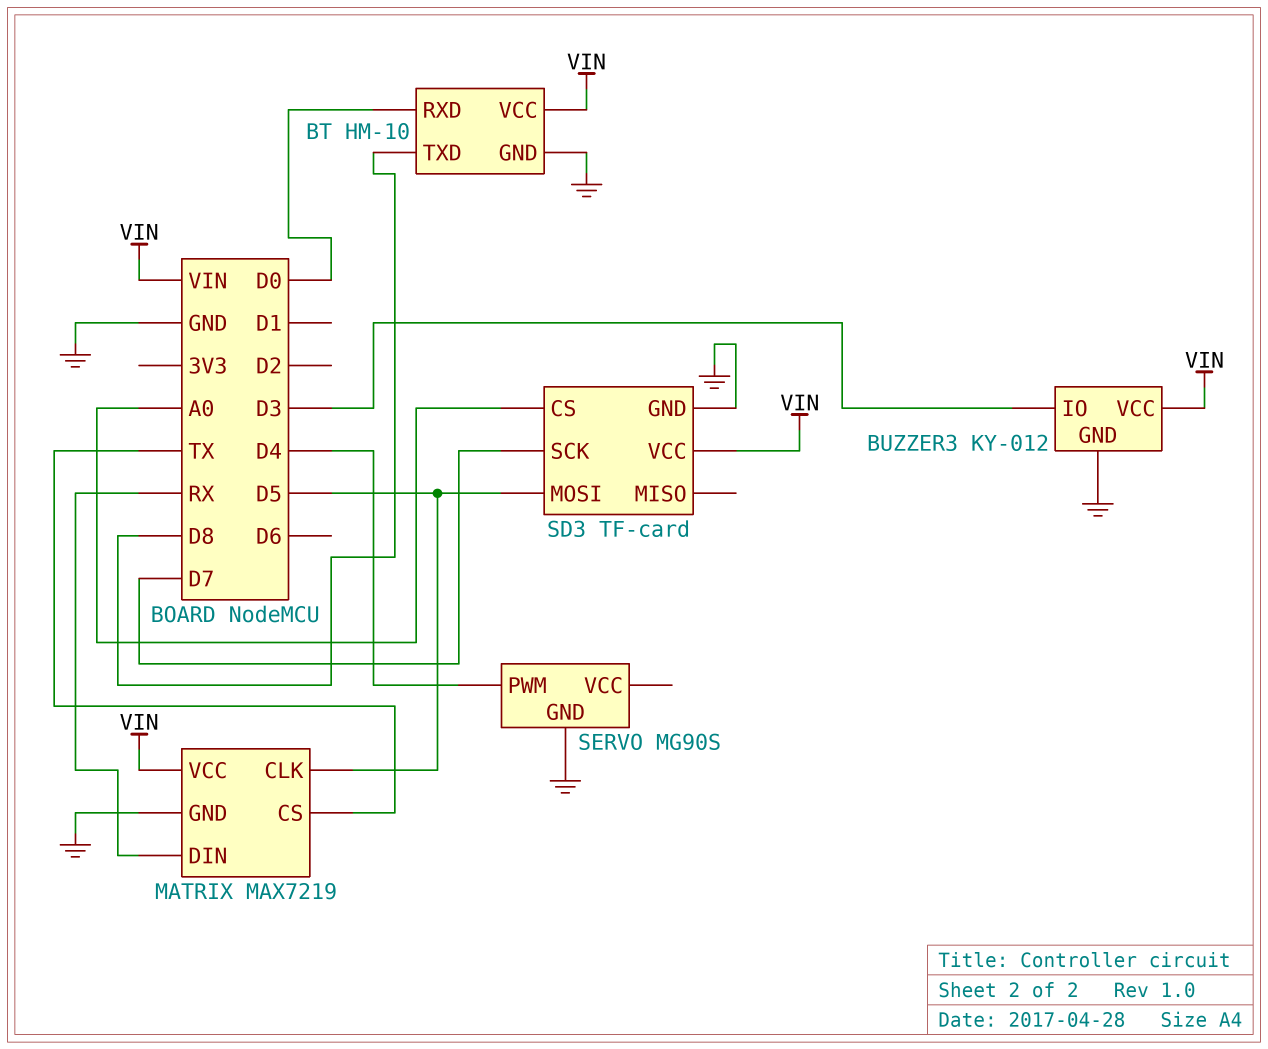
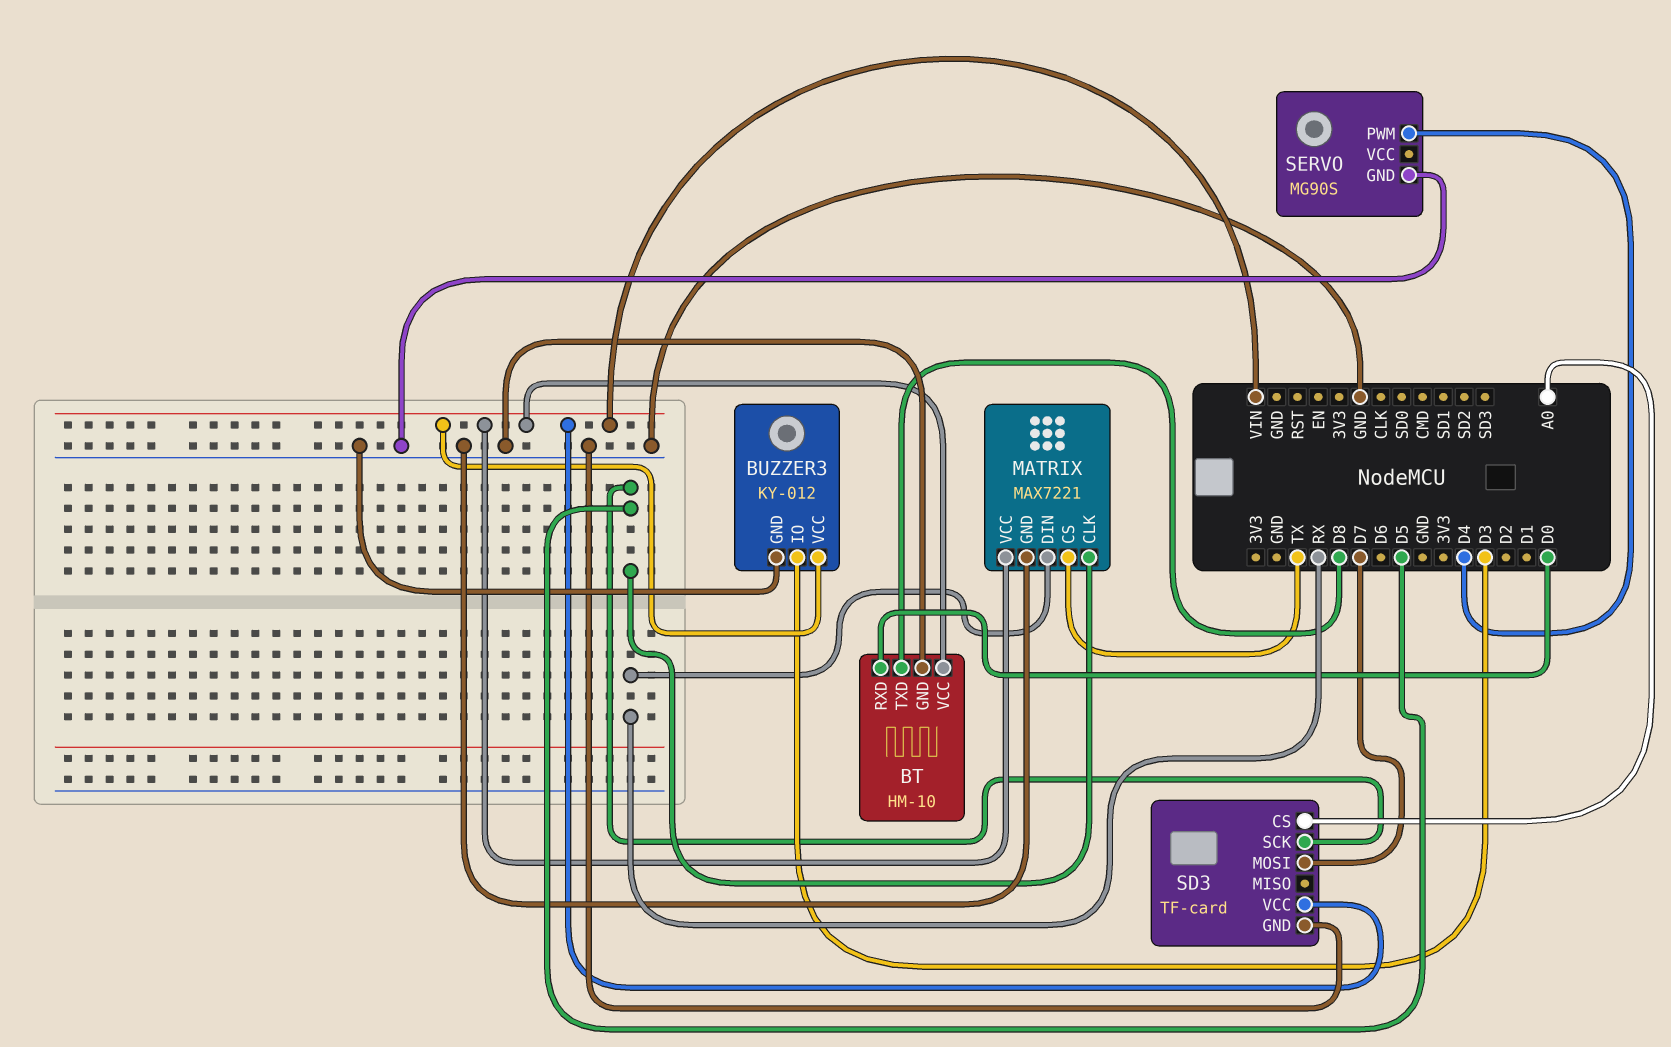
MATRIX: MAX7219 -> MAX7221
SD3 pin MOSI: D5 -> D7
SD3 pin SCK: D7 -> D5

